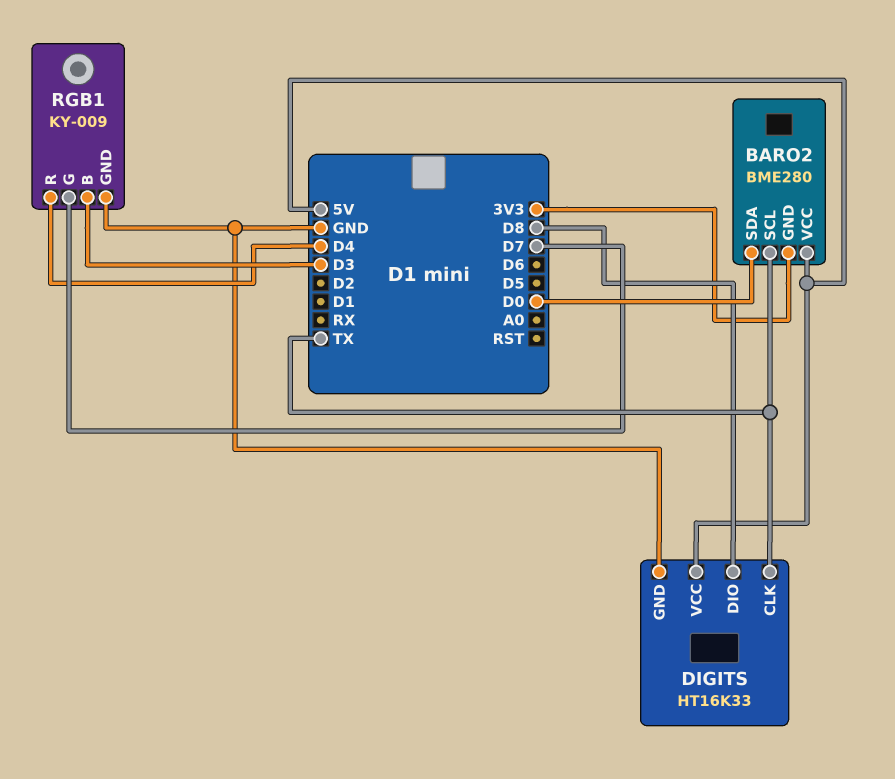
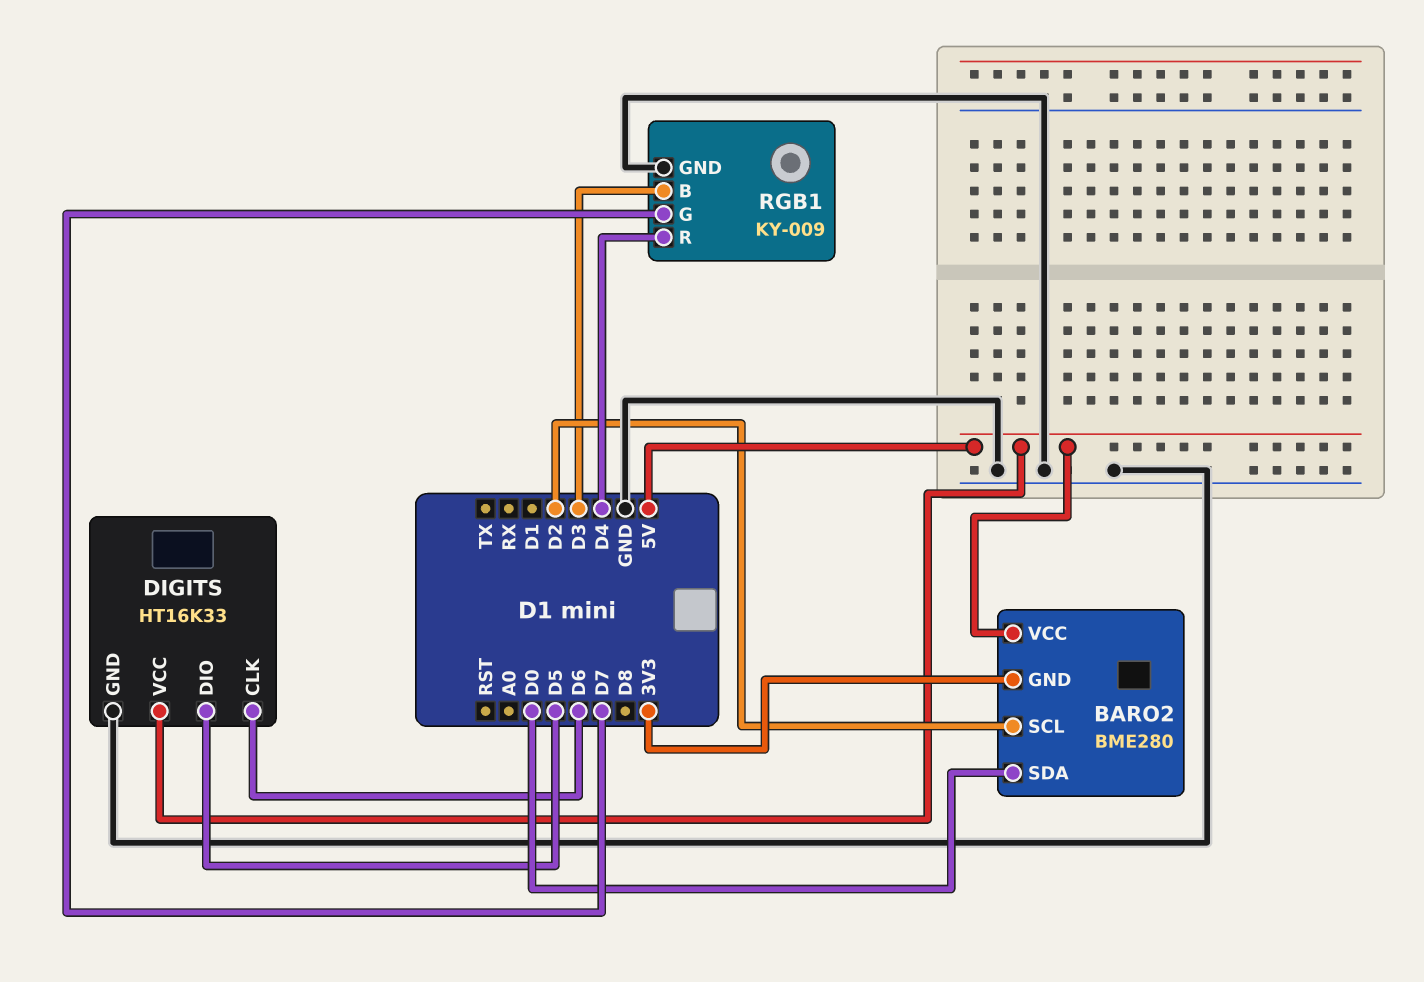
BARO2 pin SCL: TX -> D2
DIGITS pin CLK: TX -> D6
DIGITS pin DIO: D8 -> D5

